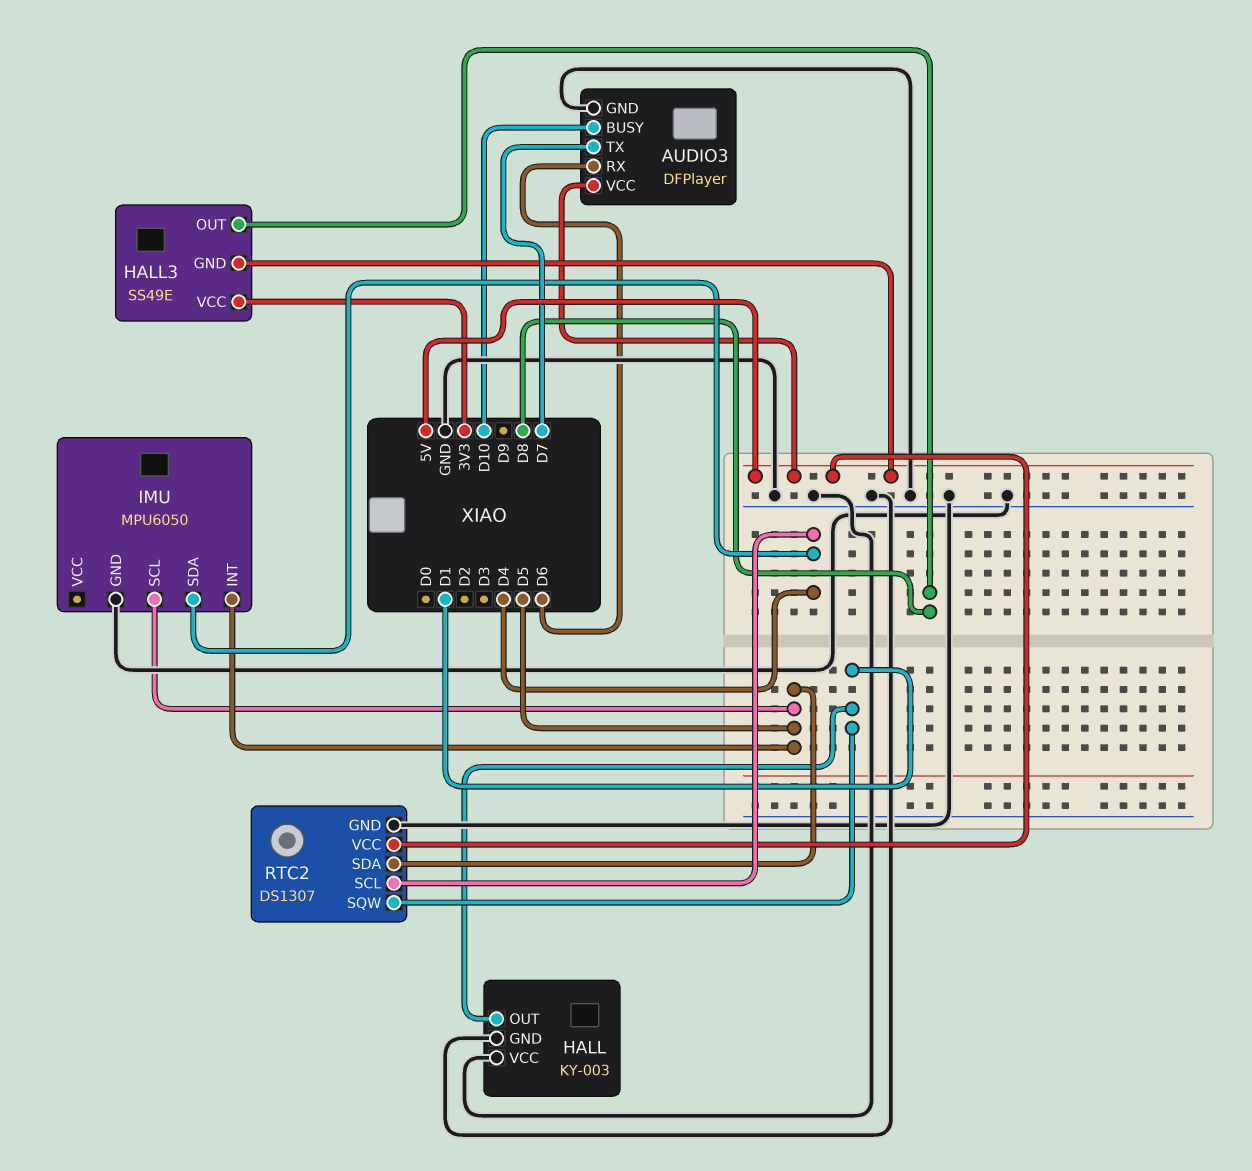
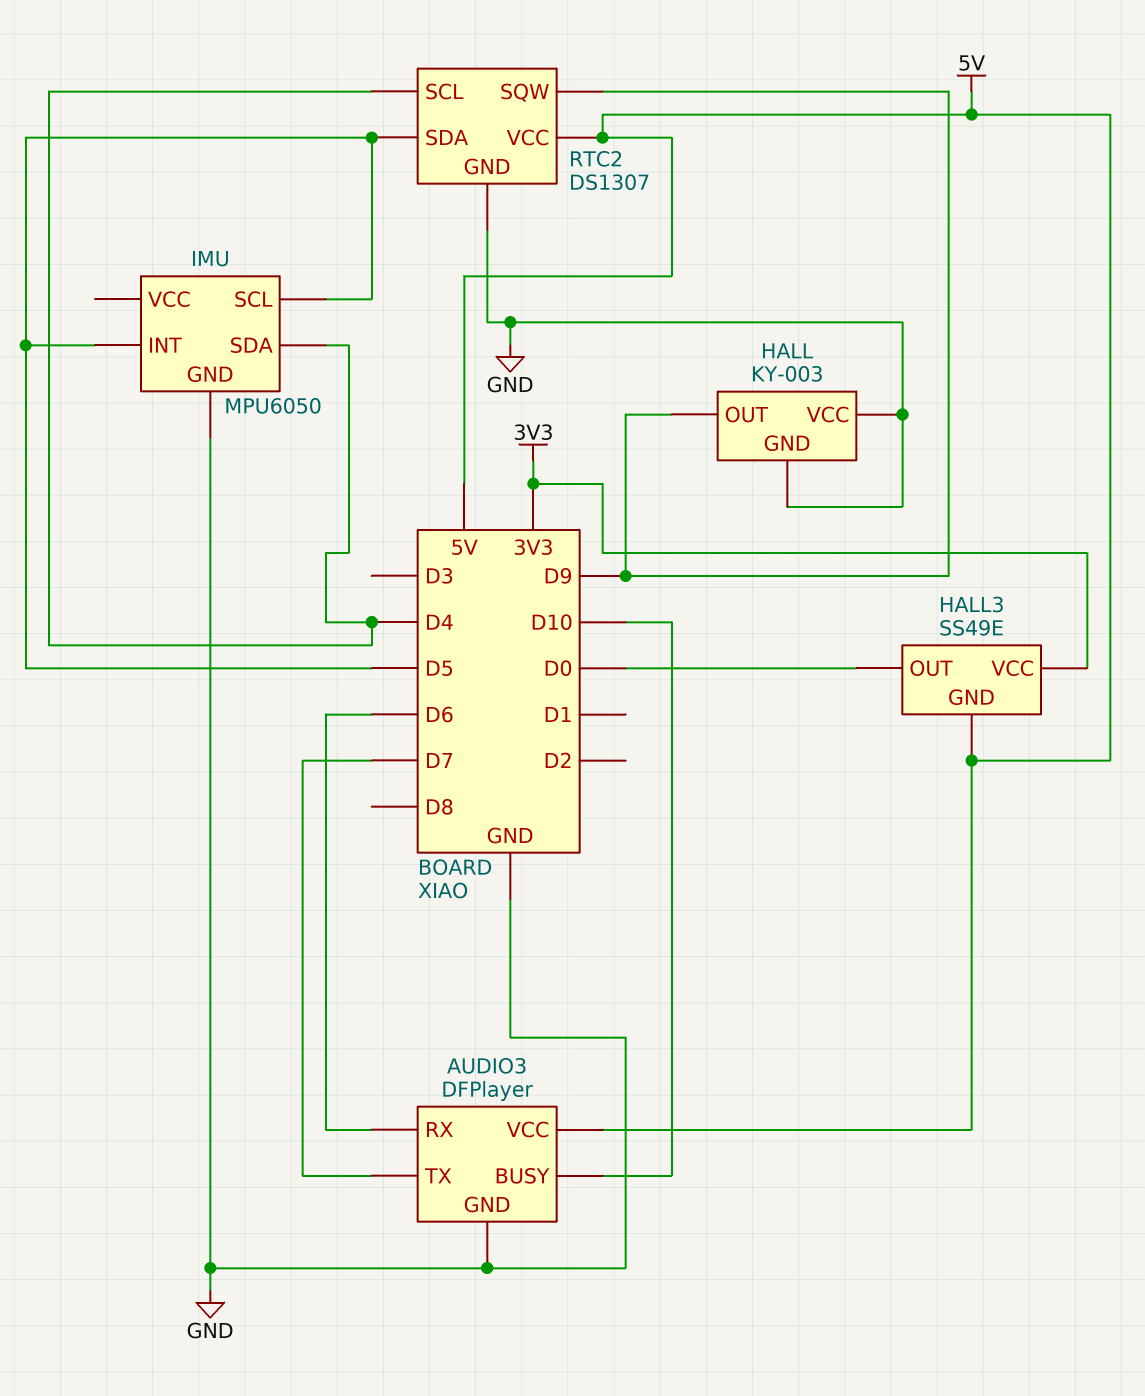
HALL pin OUT: D1 -> D9
HALL3 pin OUT: D8 -> D0
RTC2 pin SQW: D1 -> D9

